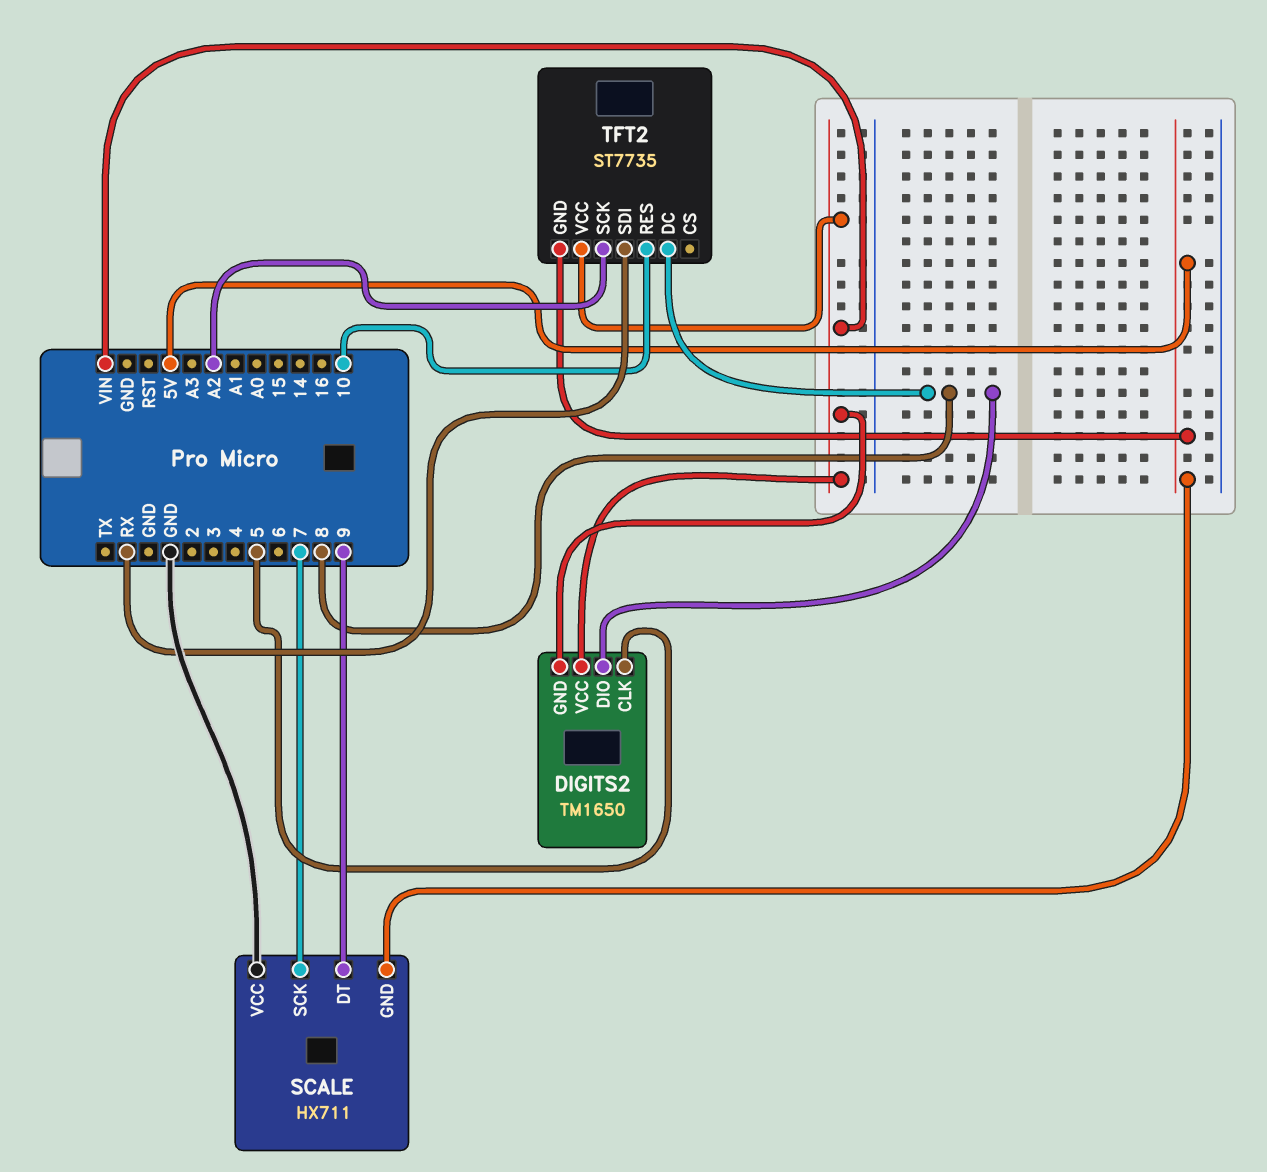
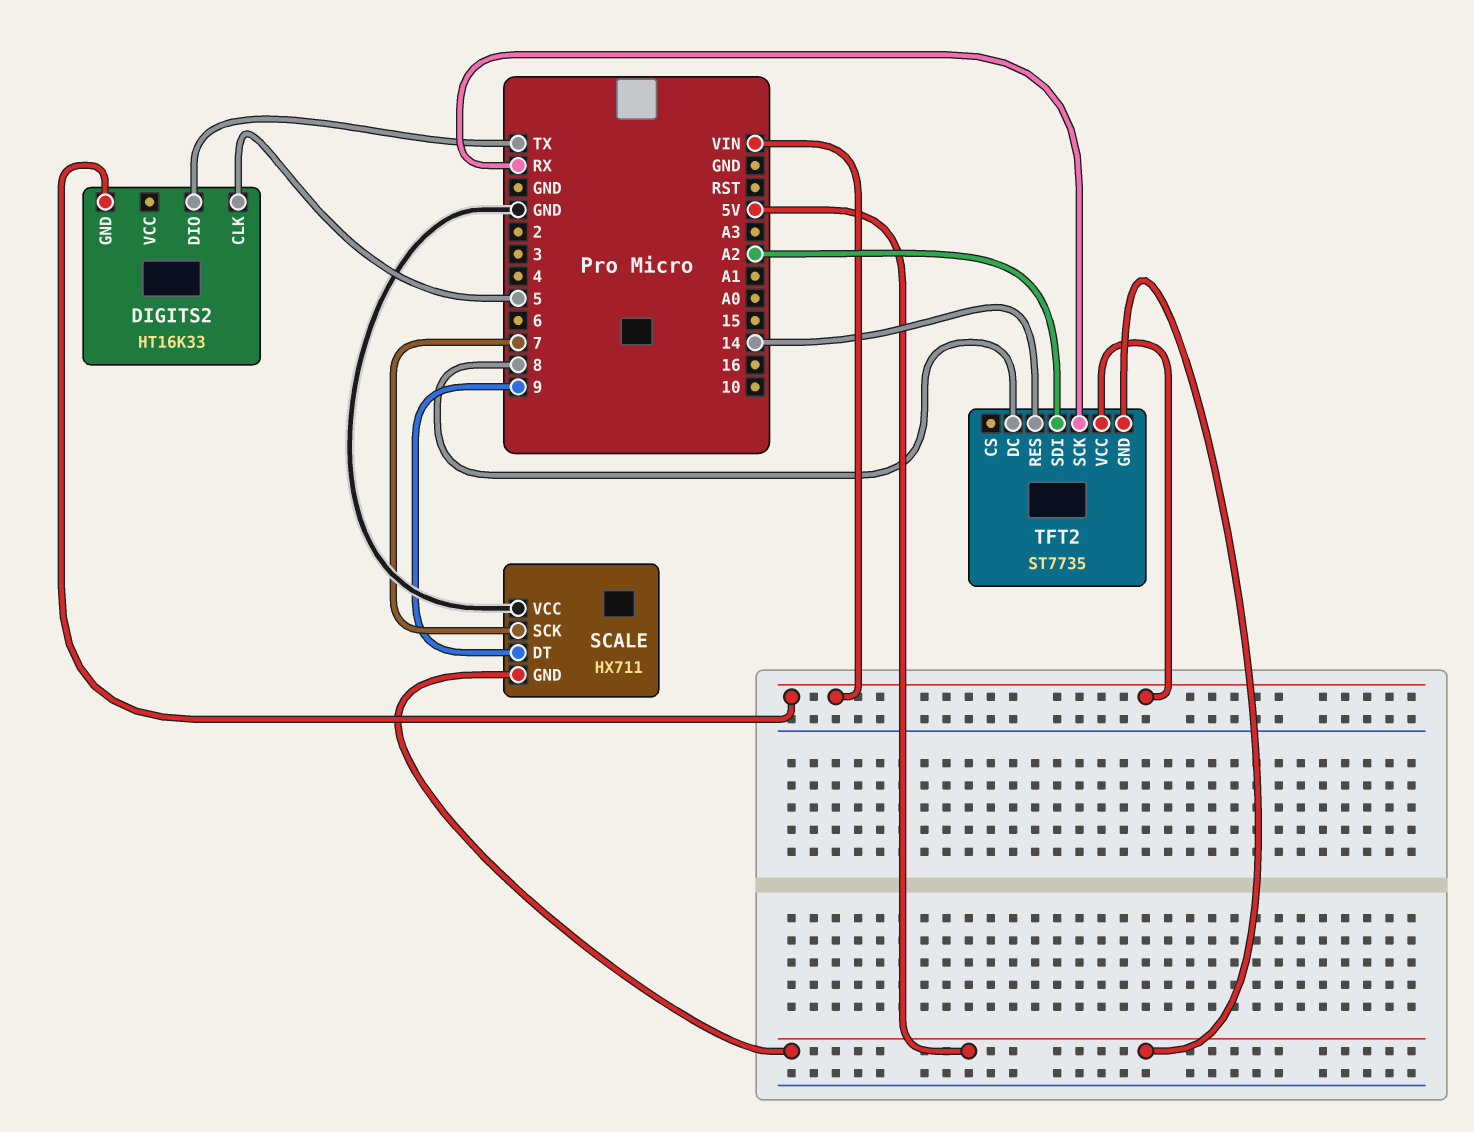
DIGITS2: TM1650 -> HT16K33
DIGITS2 pin DIO: 8 -> TX
DIGITS2 pin VCC: VIN -> none
TFT2 pin RES: 10 -> 14
TFT2 pin SCK: A2 -> RX
TFT2 pin SDI: RX -> A2

